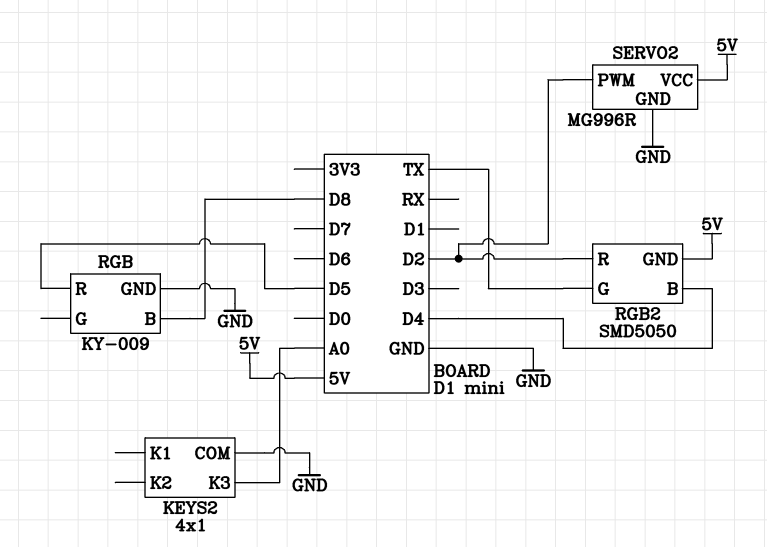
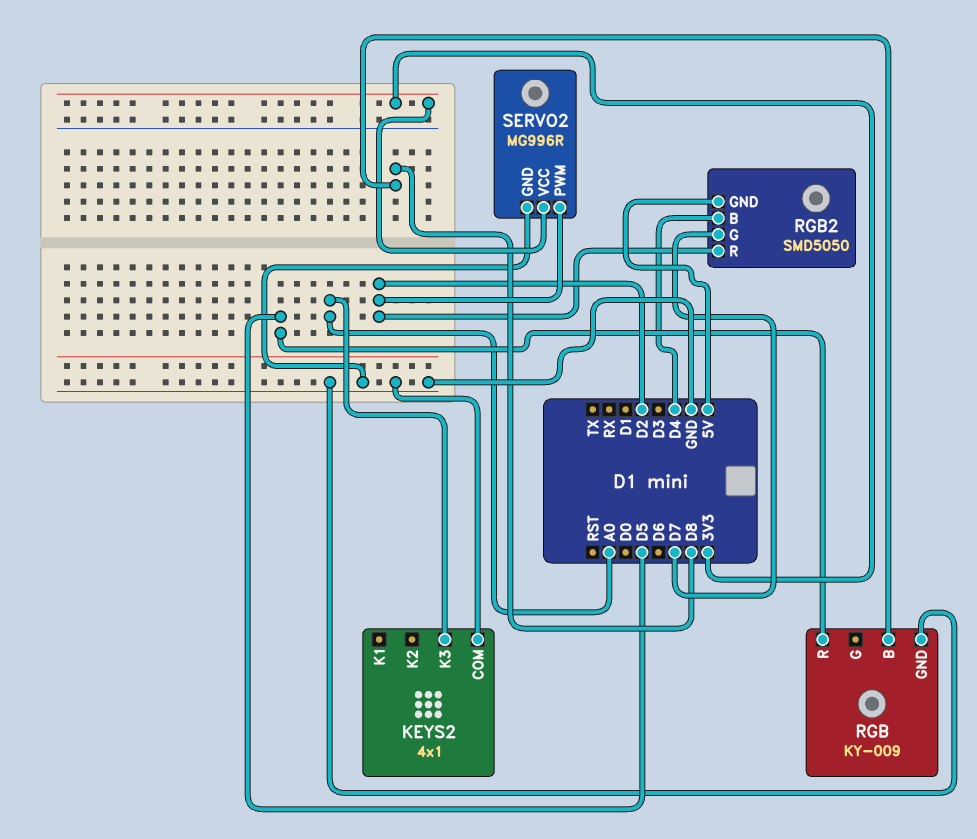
RGB2 pin G: TX -> D7
SERVO2 pin VCC: 5V -> 3V3

